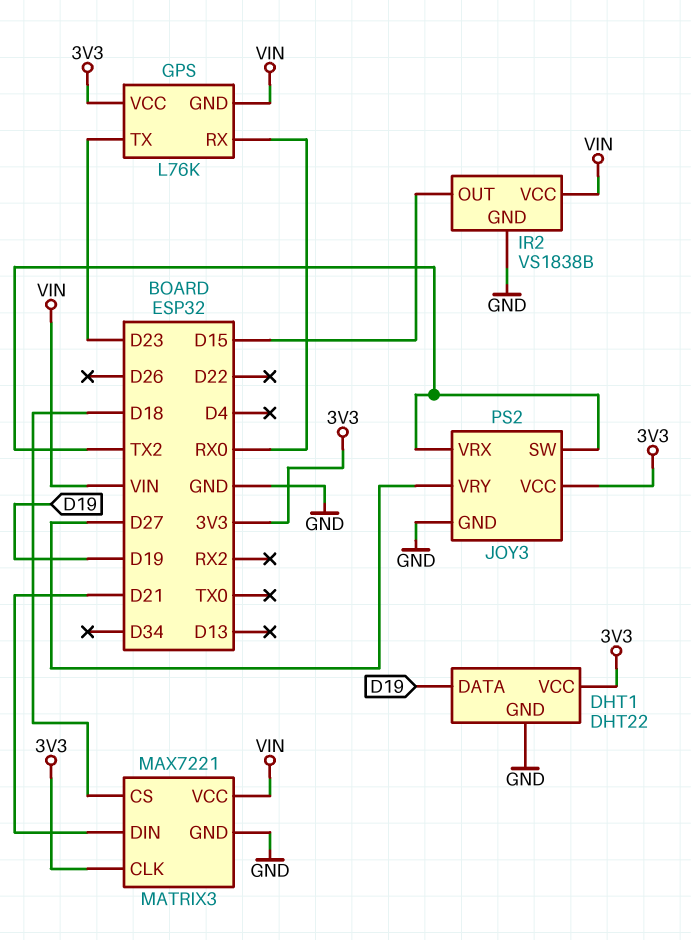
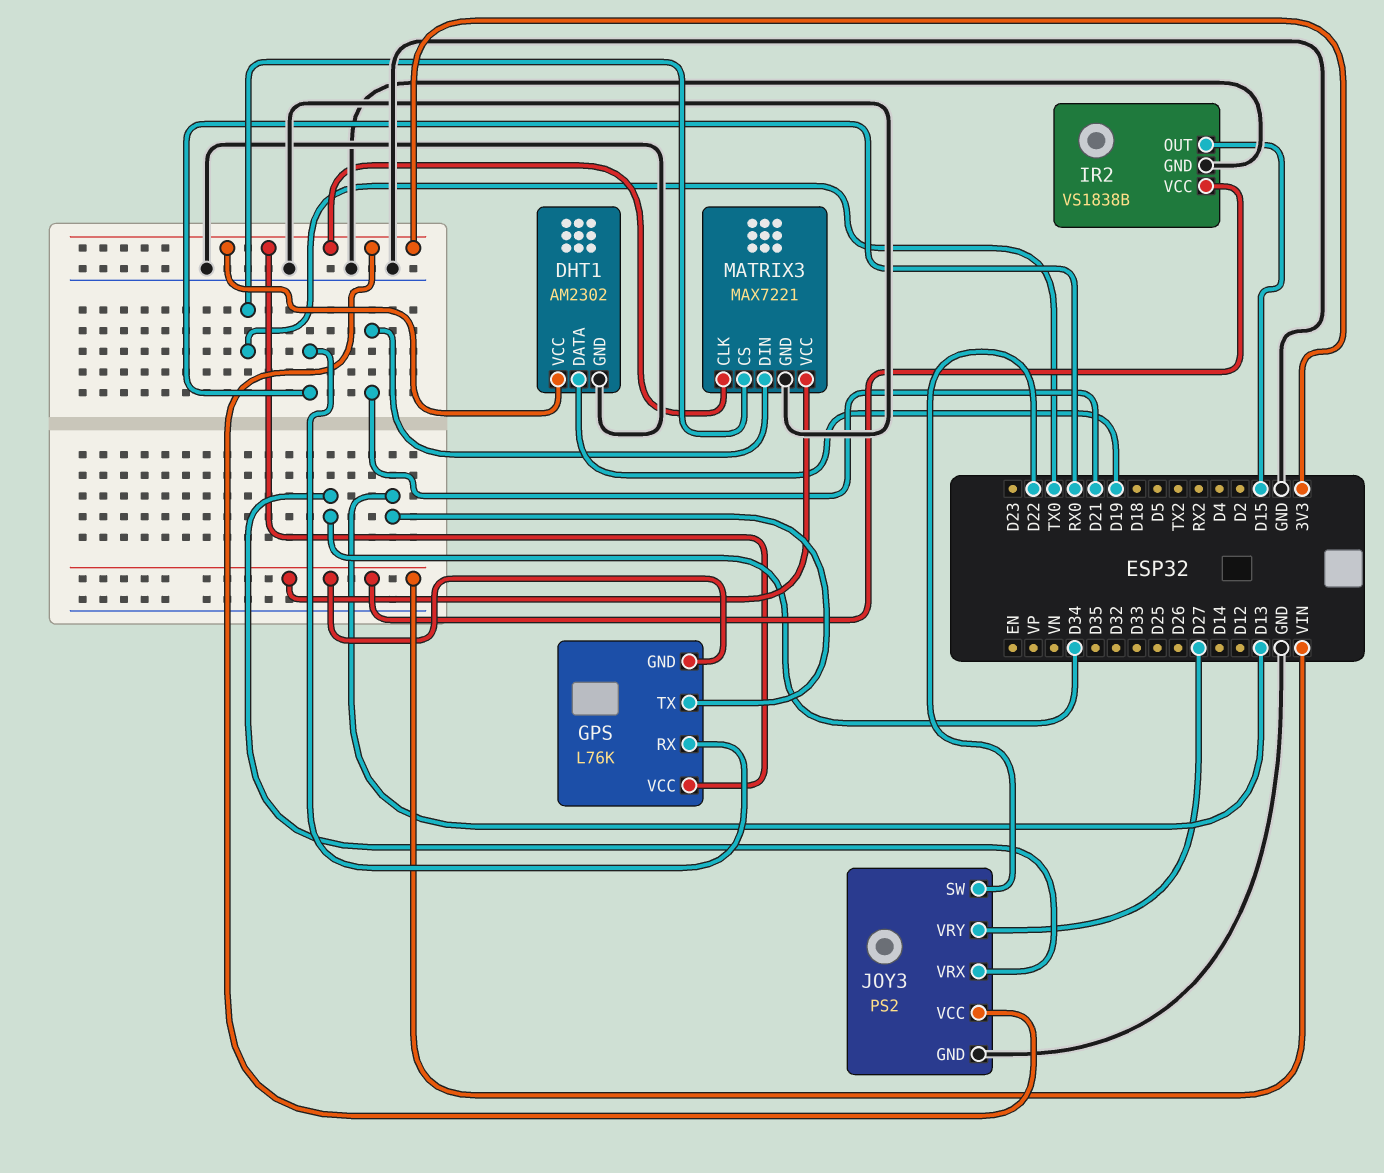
DHT1: DHT22 -> AM2302
GPS pin TX: D23 -> D13
JOY3 pin SW: TX2 -> D22
JOY3 pin VRX: TX2 -> D34
MATRIX3 pin CS: D18 -> TX0

